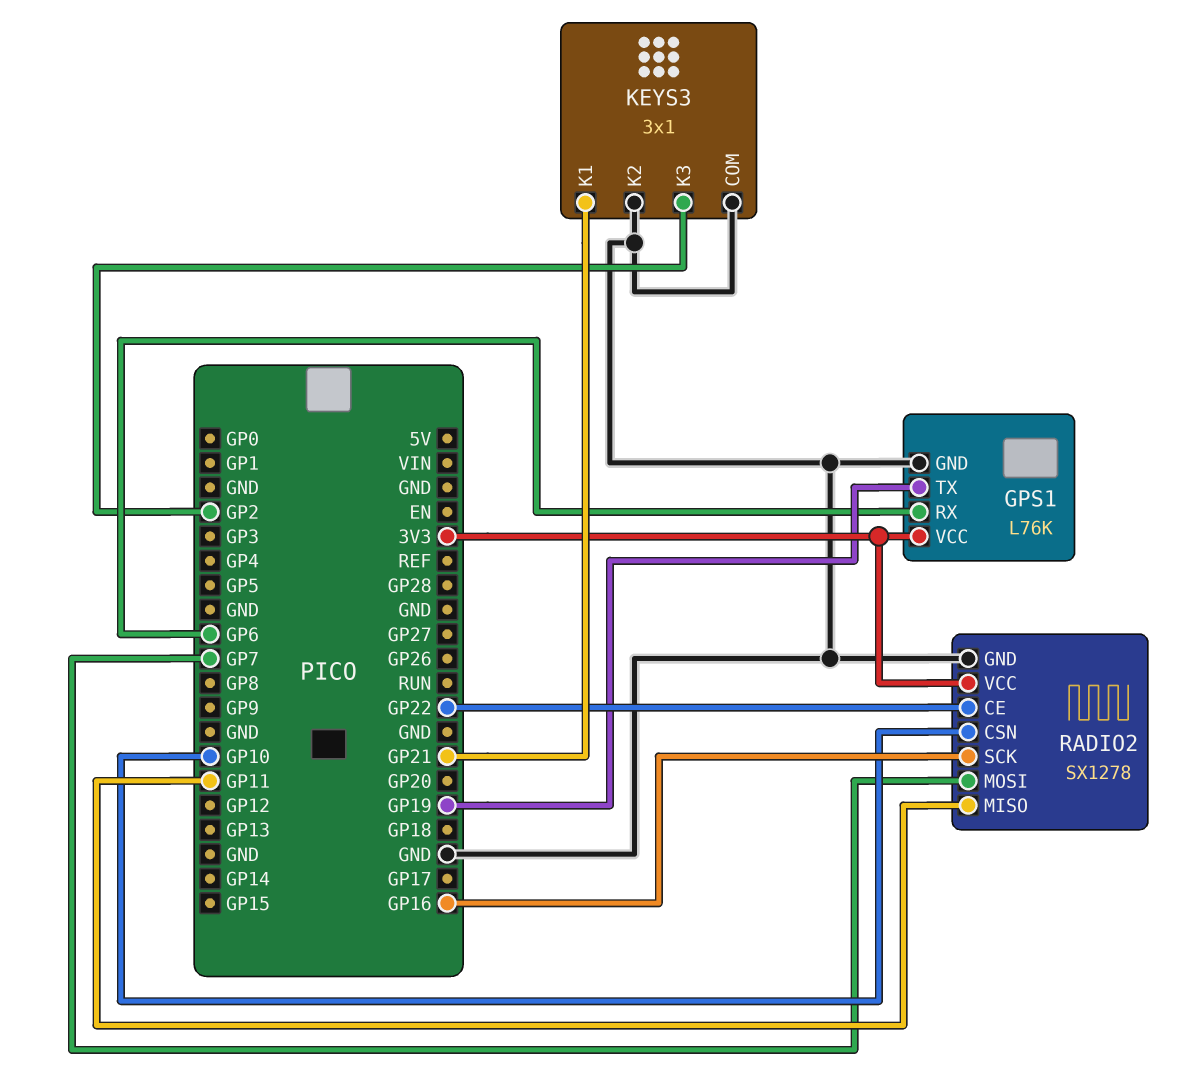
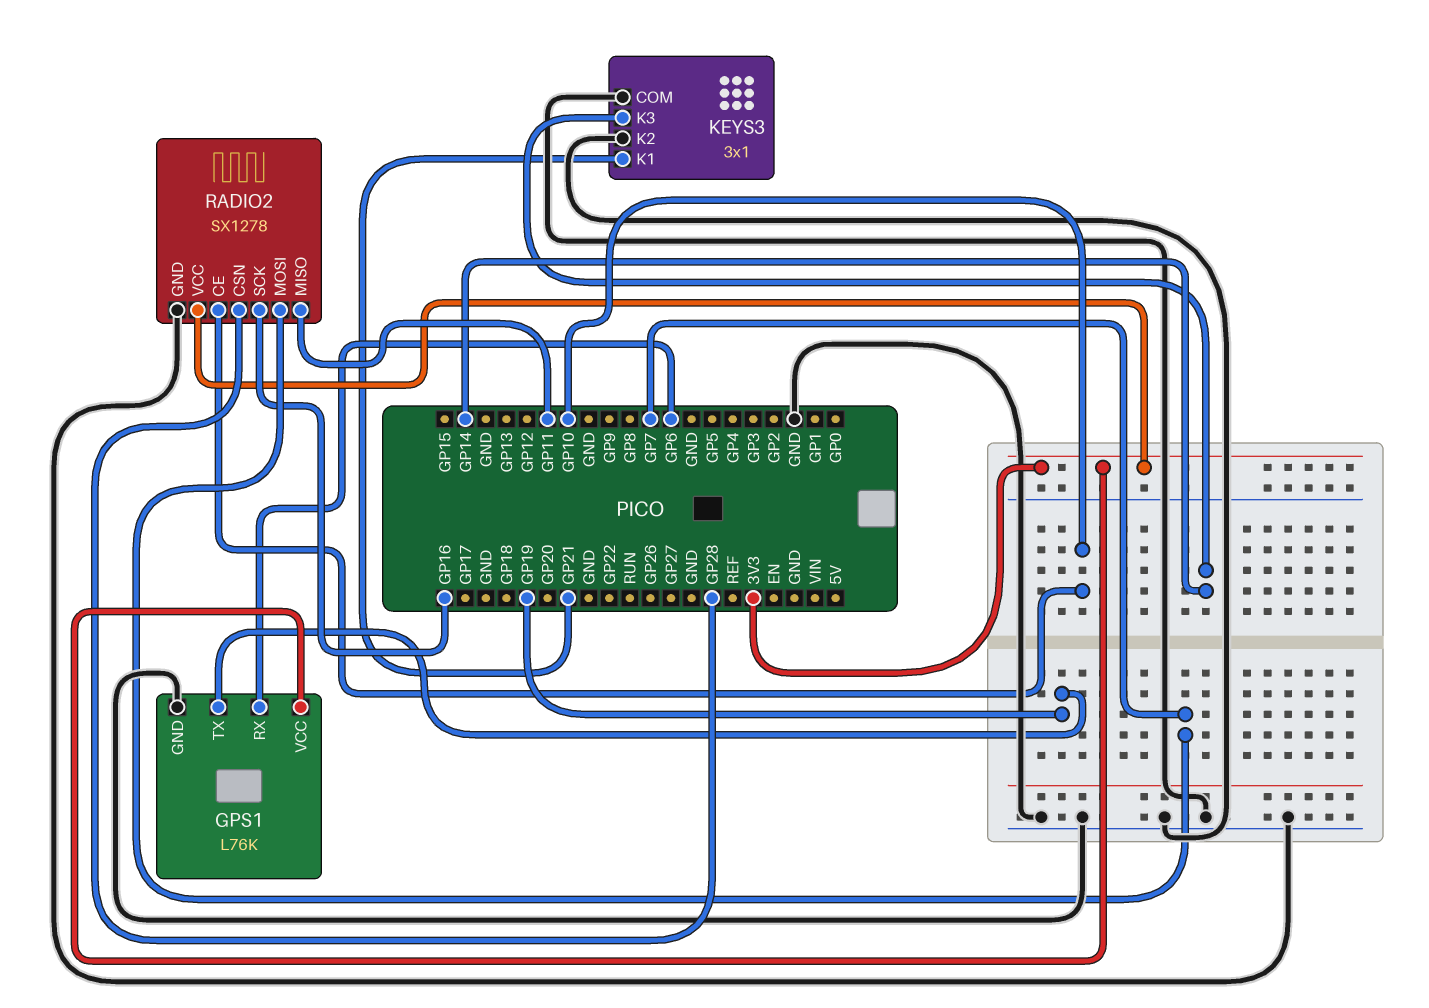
KEYS3 pin K3: GP2 -> GP14
RADIO2 pin CE: GP22 -> GP10
RADIO2 pin CSN: GP10 -> GP28

